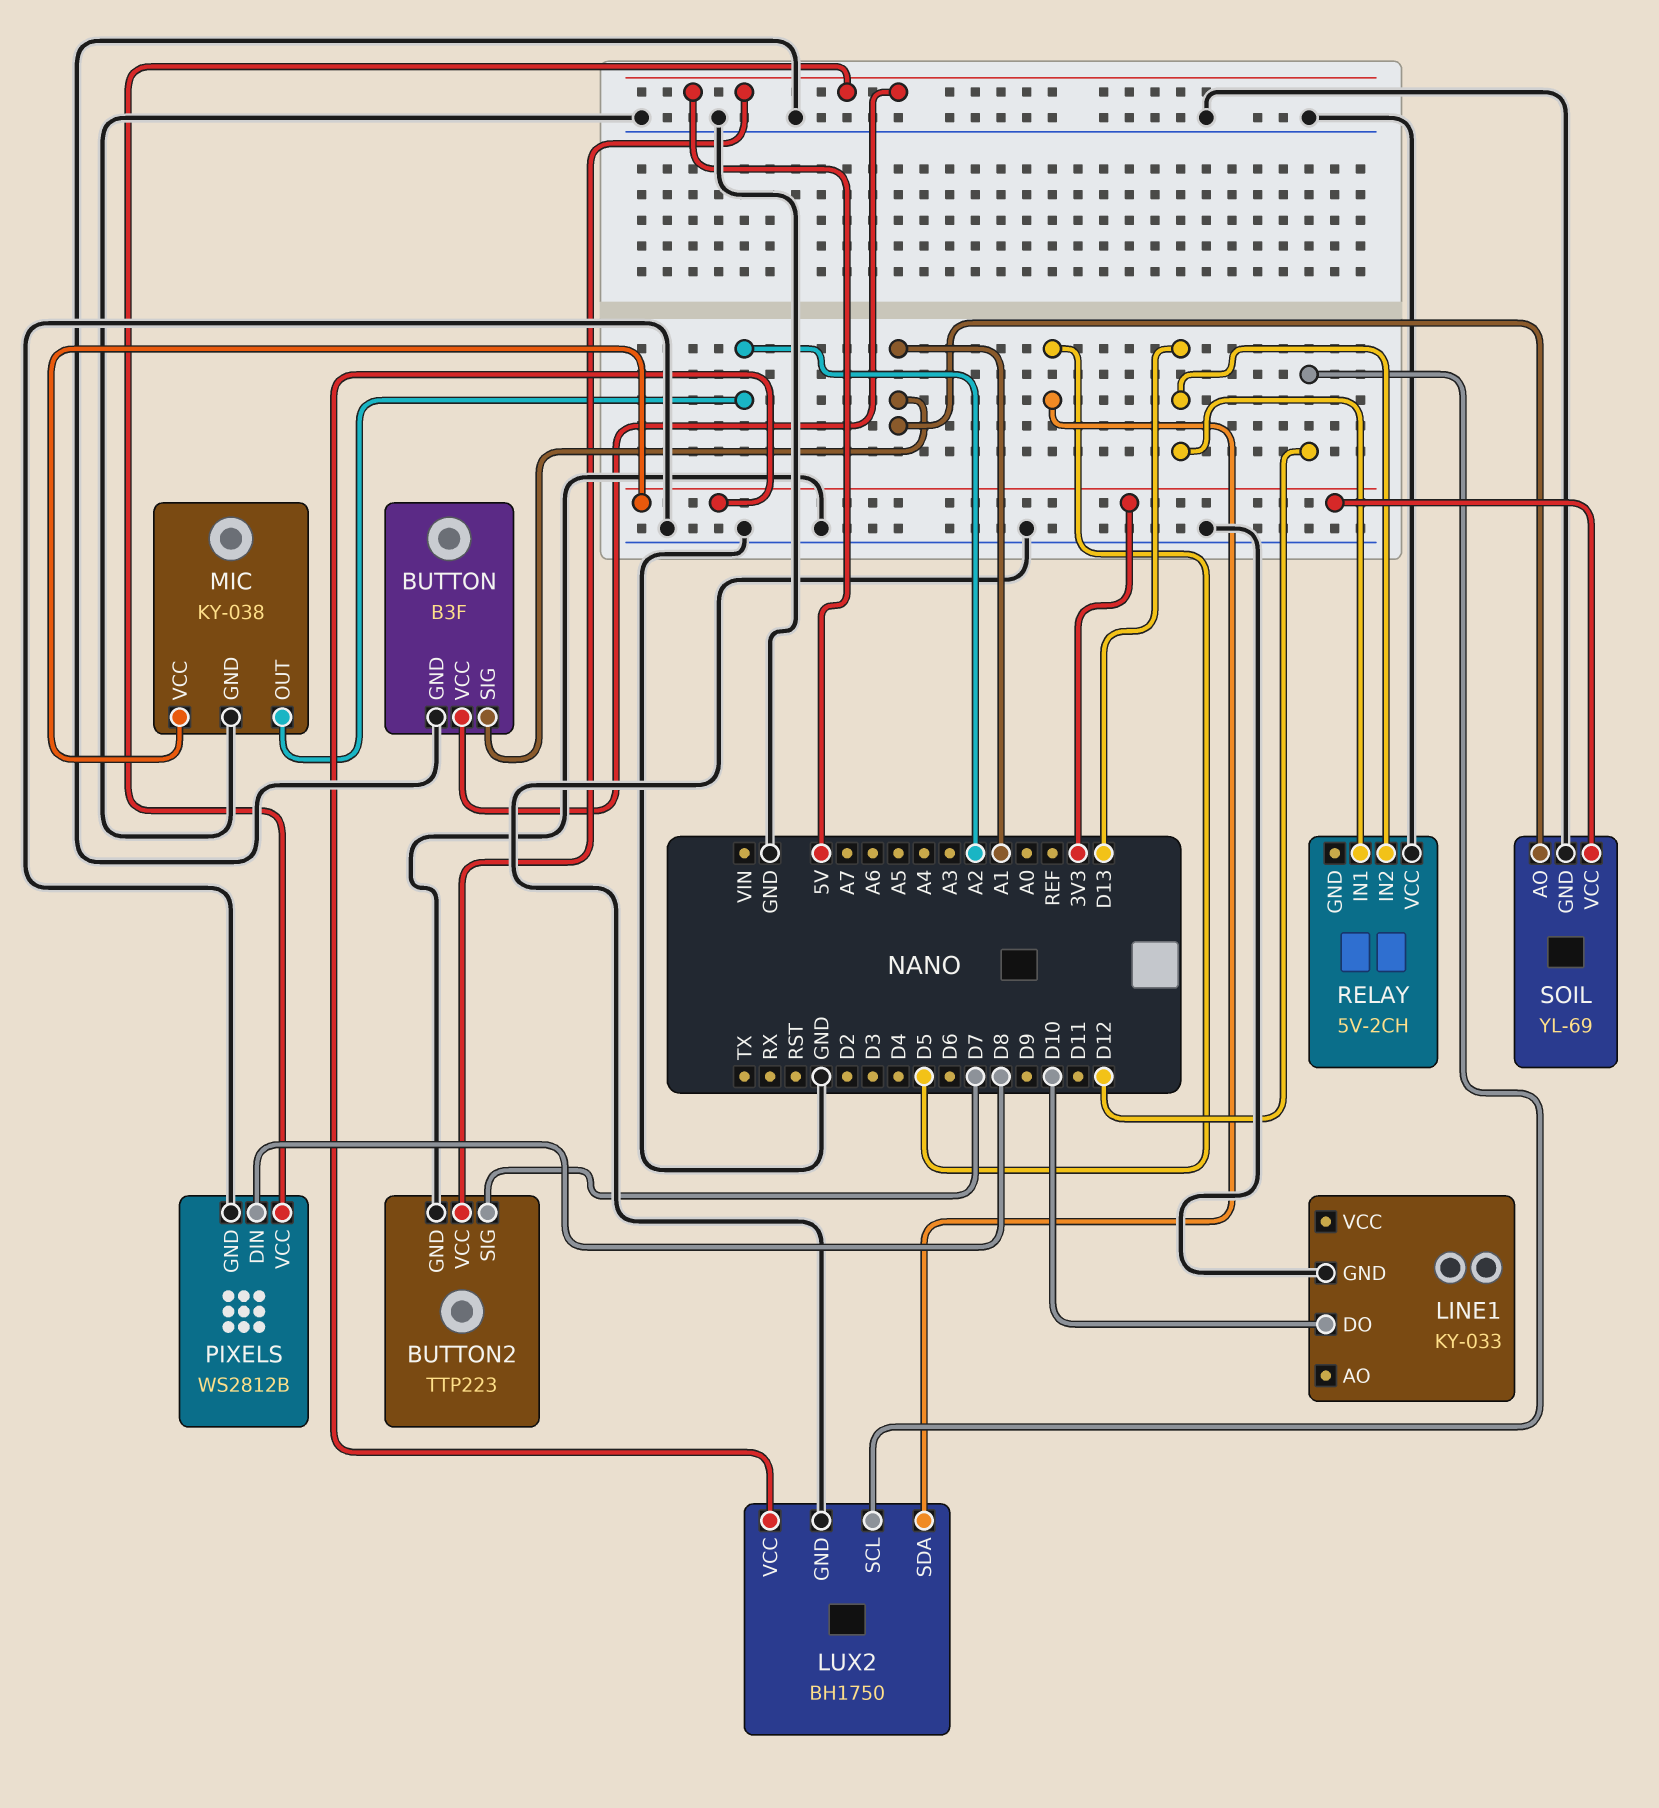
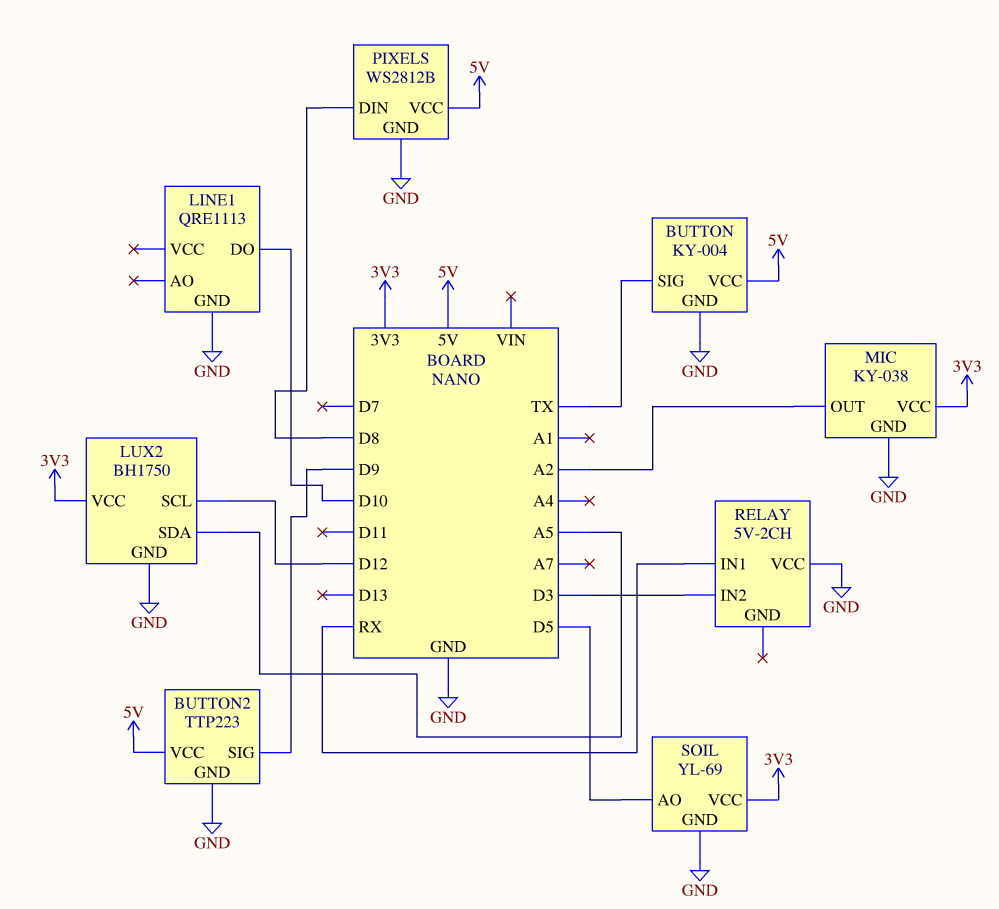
BUTTON: B3F -> KY-004
BUTTON pin SIG: A1 -> TX
BUTTON2 pin SIG: D7 -> D9
LINE1: KY-033 -> QRE1113
LUX2 pin SDA: D5 -> A5
RELAY pin IN1: D13 -> RX
RELAY pin IN2: D13 -> D3
SOIL pin AO: A1 -> D5

